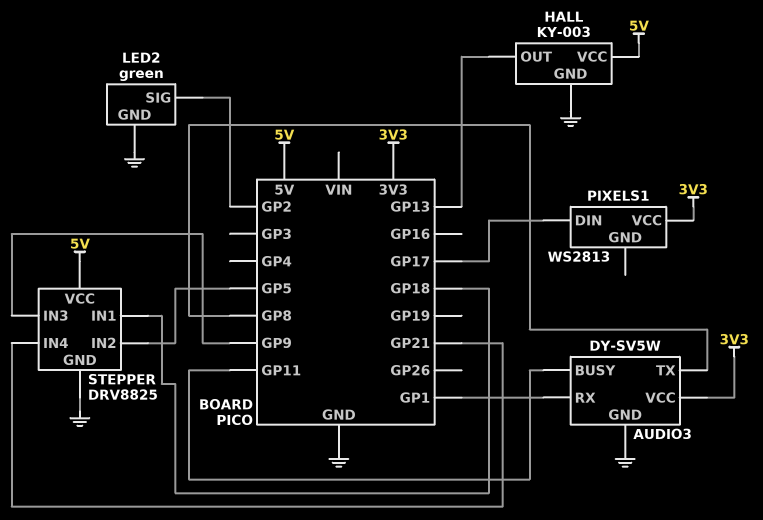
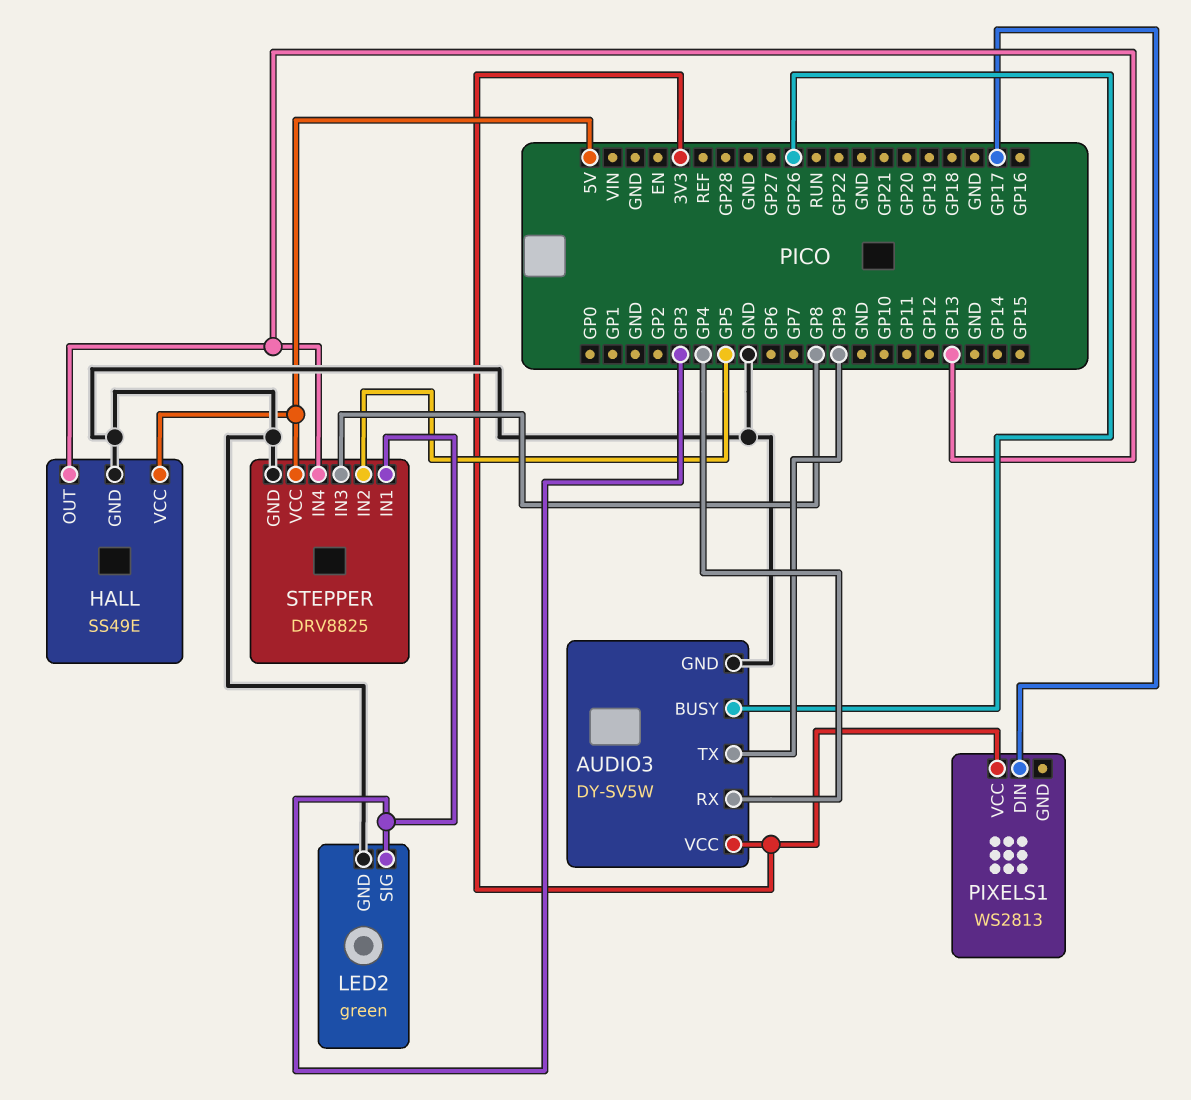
AUDIO3 pin BUSY: GP11 -> GP26
AUDIO3 pin RX: GP1 -> GP4
AUDIO3 pin TX: GP8 -> GP9
HALL: KY-003 -> SS49E
LED2 pin SIG: GP2 -> GP3
STEPPER pin IN1: GP18 -> GP3
STEPPER pin IN3: GP9 -> GP8
STEPPER pin IN4: GP21 -> GP13

